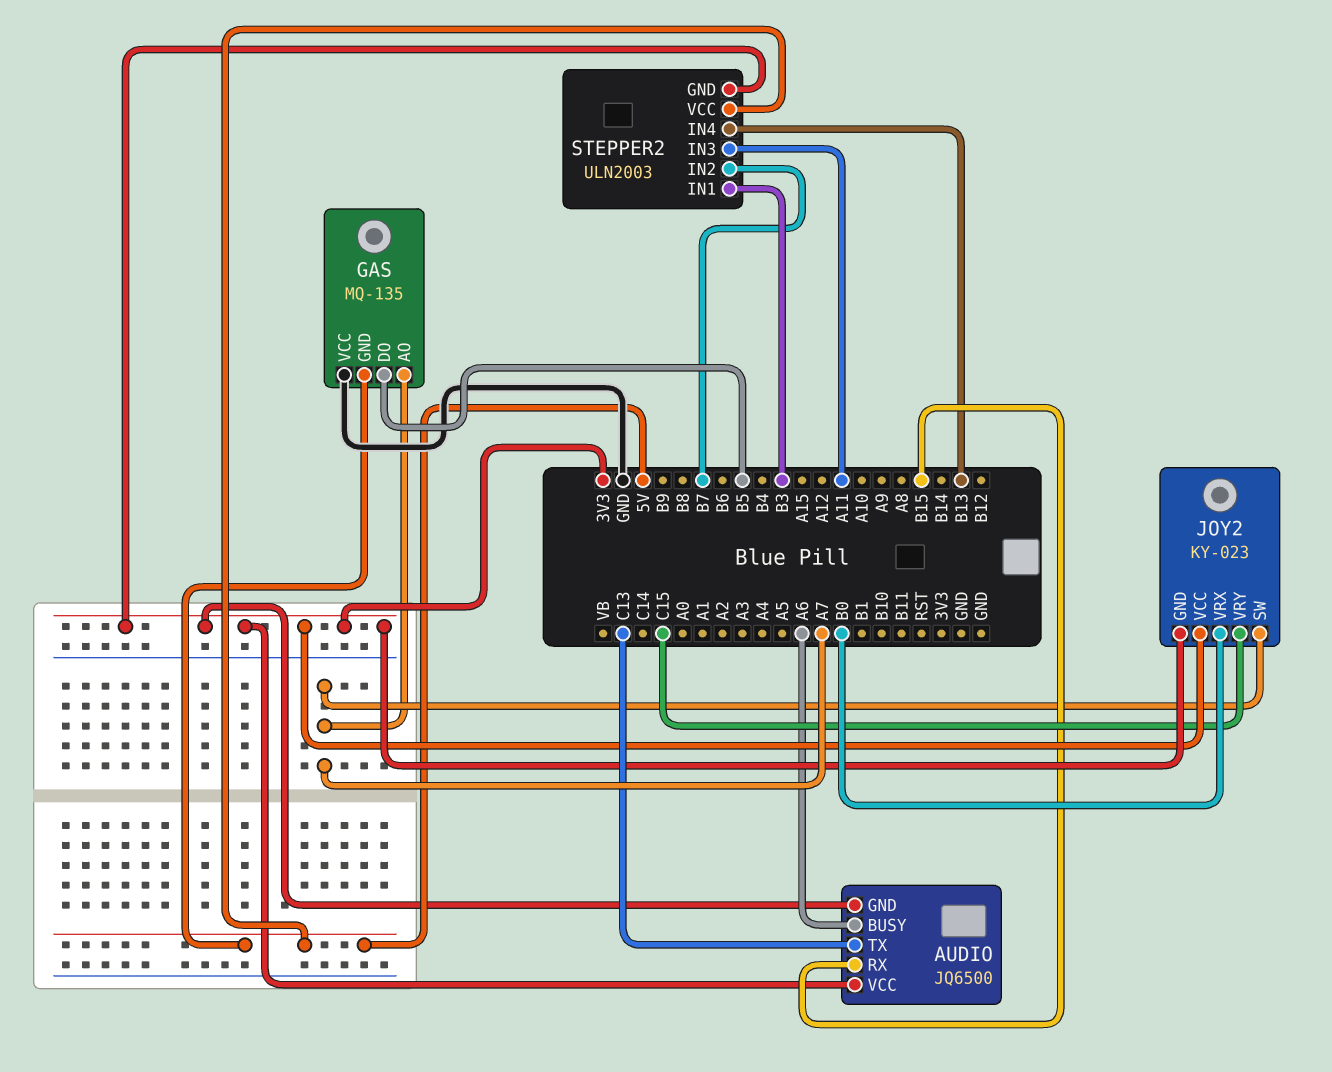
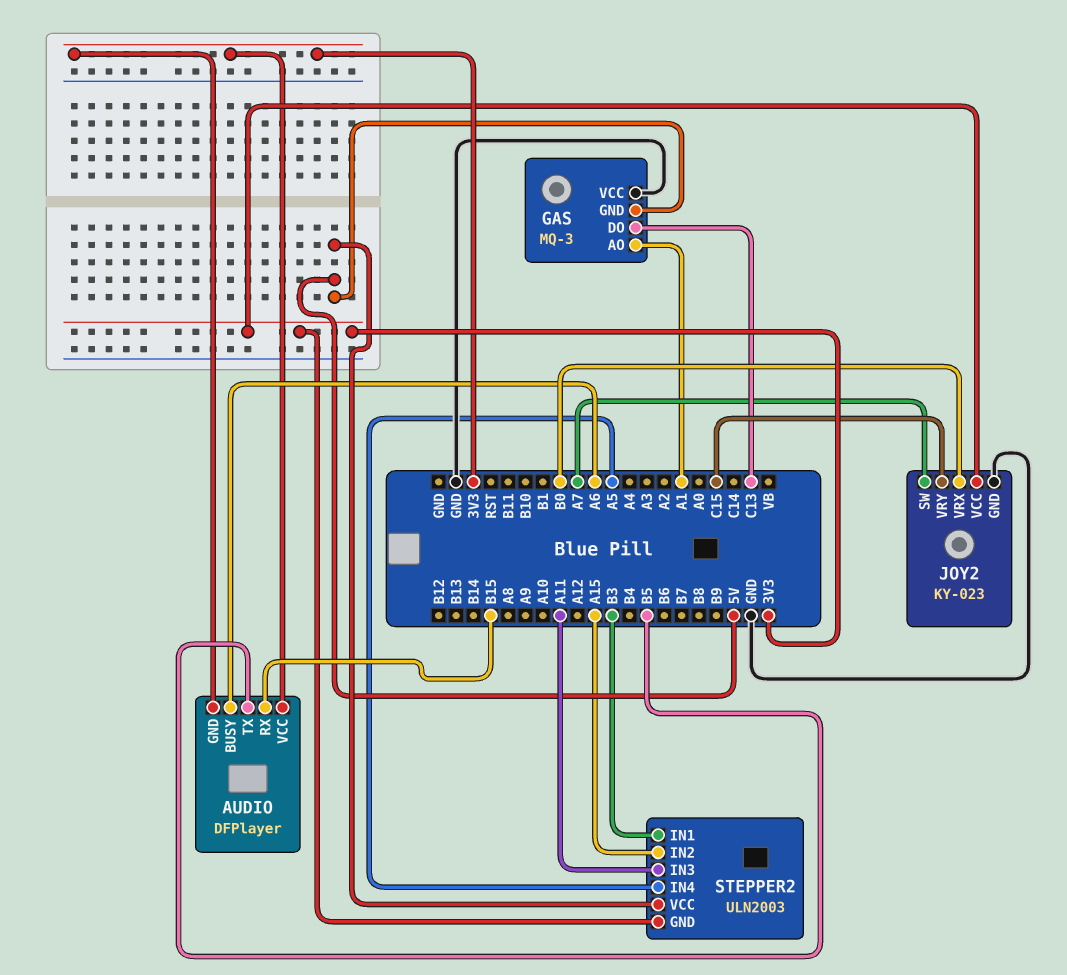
AUDIO: JQ6500 -> DFPlayer
AUDIO pin TX: C13 -> B5
GAS: MQ-135 -> MQ-3
GAS pin AO: A7 -> A1
GAS pin DO: B5 -> C13
JOY2 pin GND: 3V3 -> GND
STEPPER2 pin IN2: B7 -> A15
STEPPER2 pin IN4: B13 -> A5

